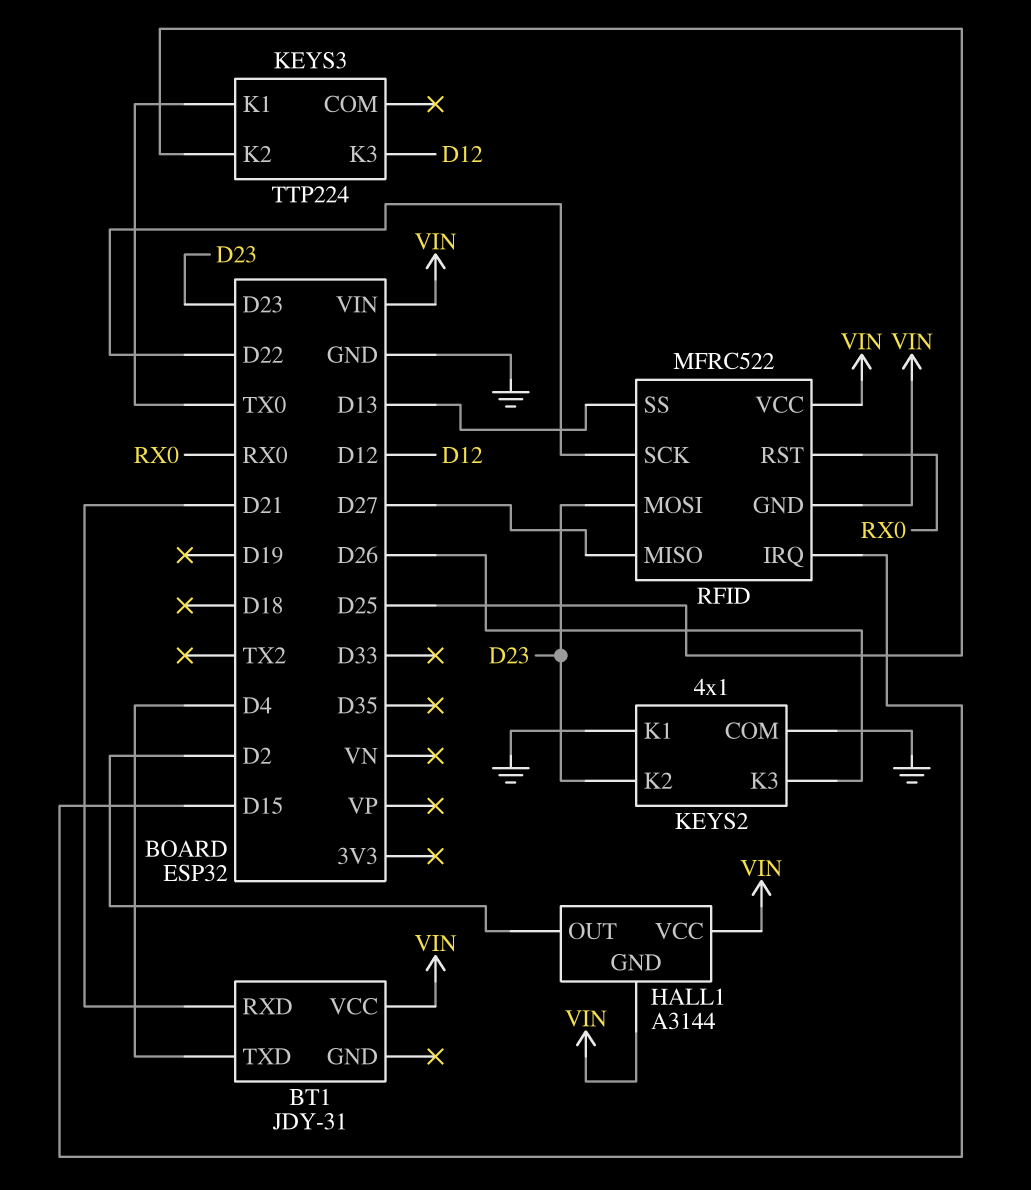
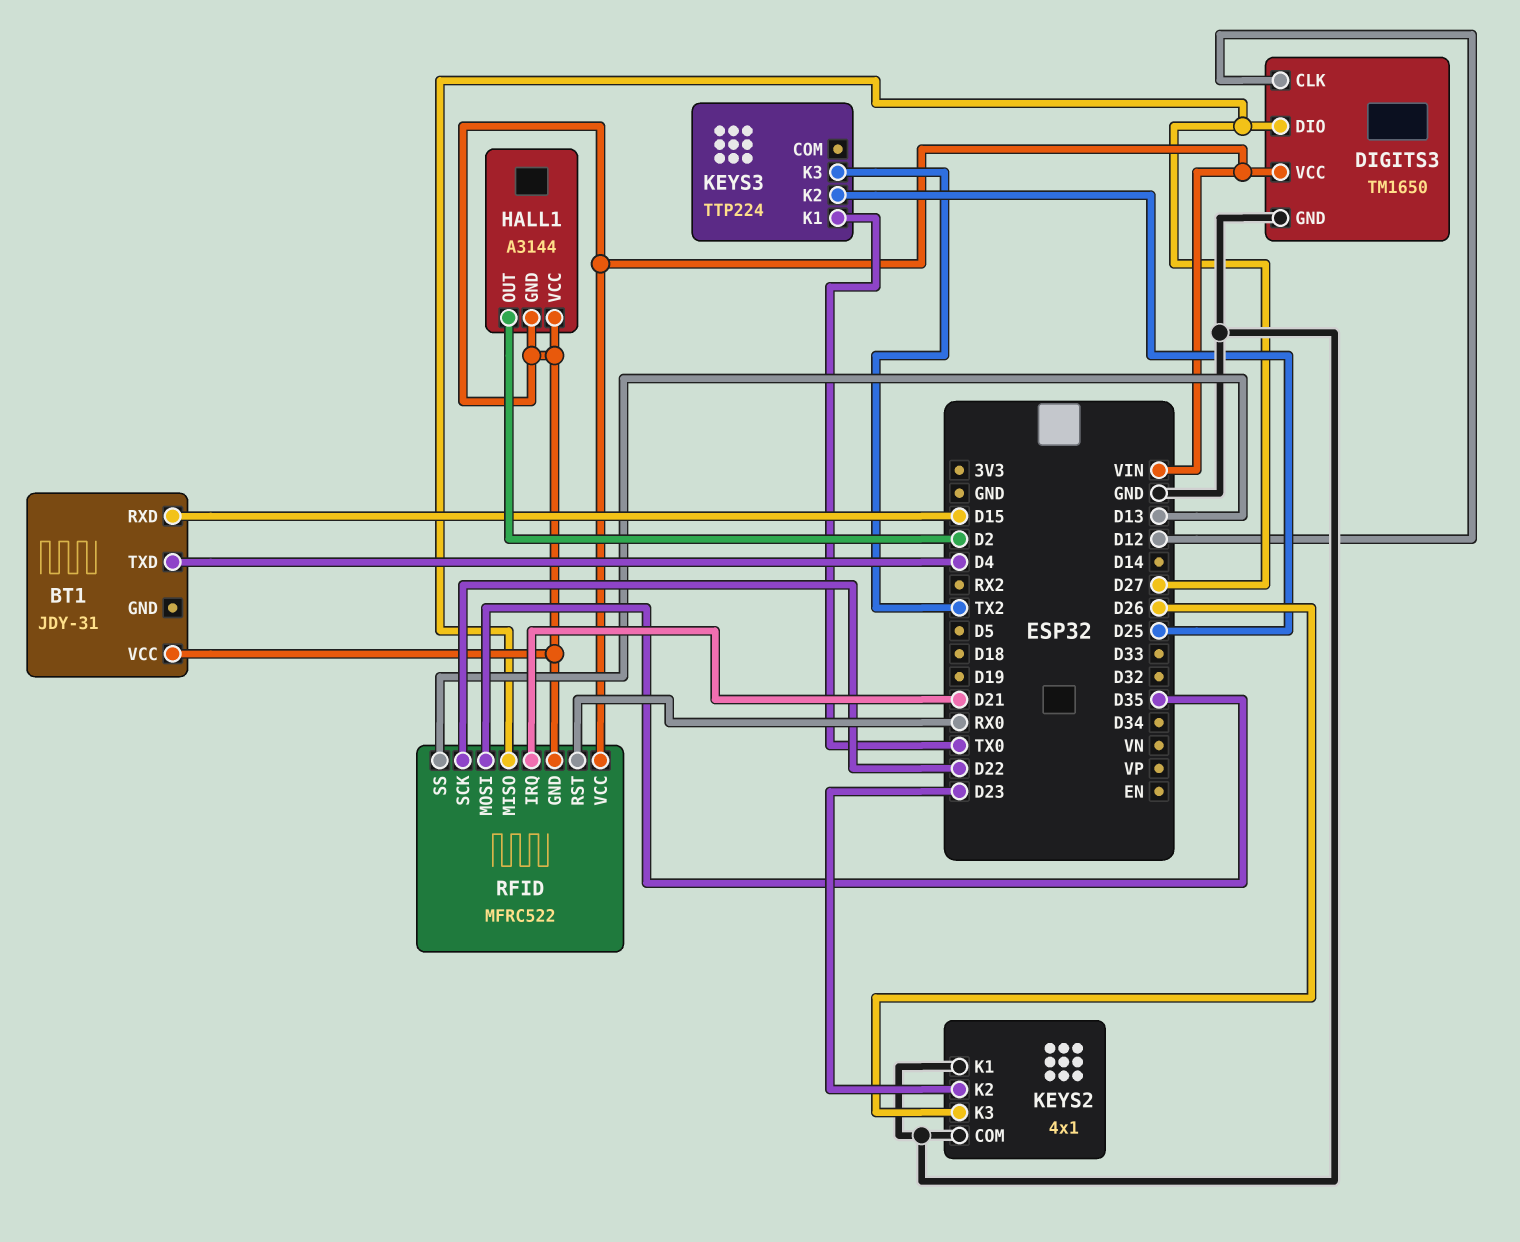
BT1 pin RXD: D21 -> D15
DIGITS3: none -> TM1650
DIGITS3 pin CLK: none -> D12
DIGITS3 pin DIO: none -> D27
DIGITS3 pin GND: none -> GND
DIGITS3 pin VCC: none -> VIN
KEYS3 pin K3: D12 -> TX2
RFID pin IRQ: D15 -> D21
RFID pin MOSI: D23 -> D35

